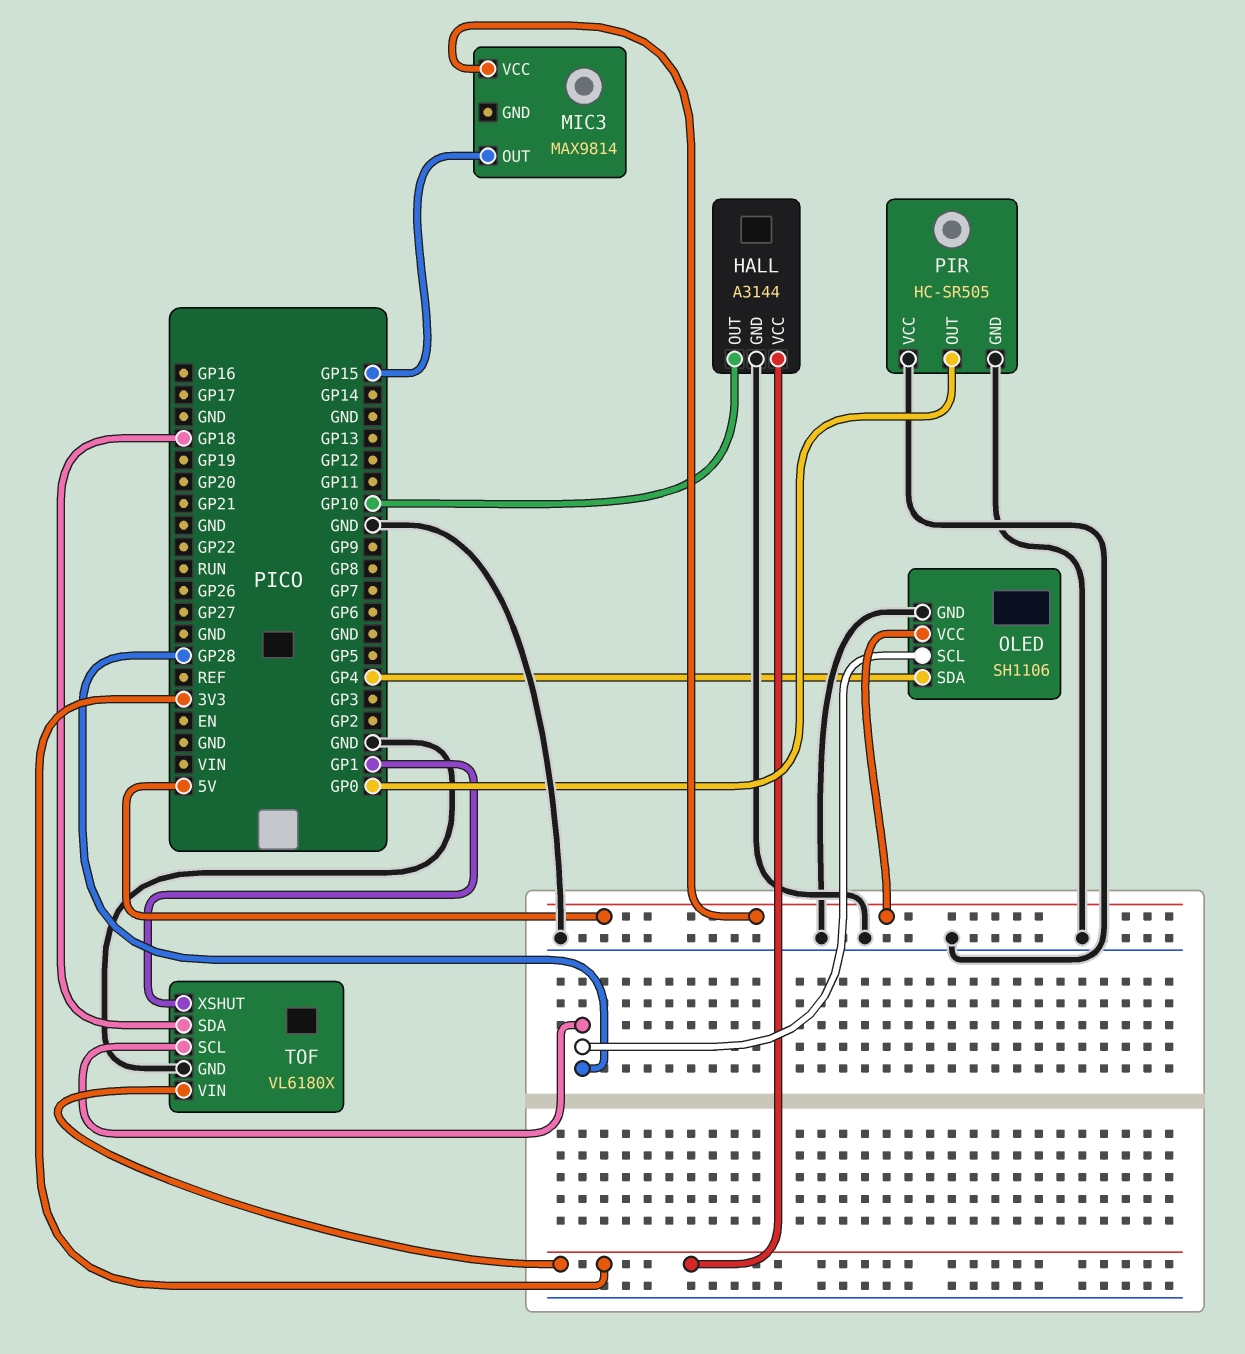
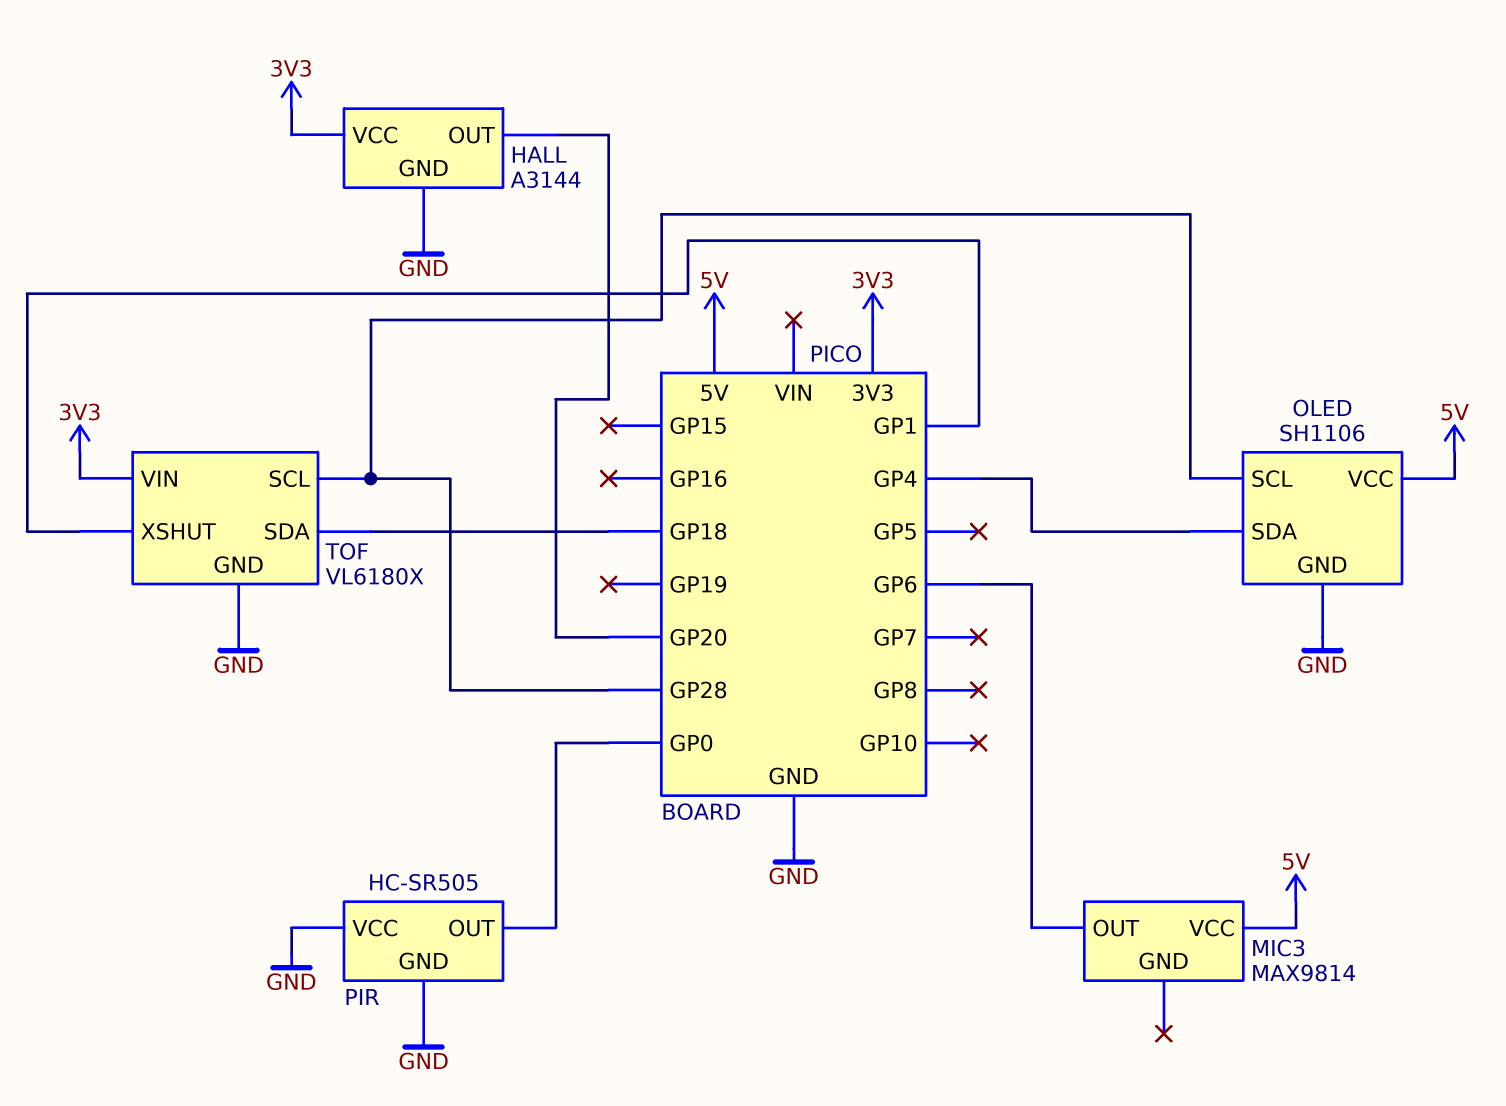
HALL pin OUT: GP10 -> GP20
MIC3 pin OUT: GP15 -> GP6

